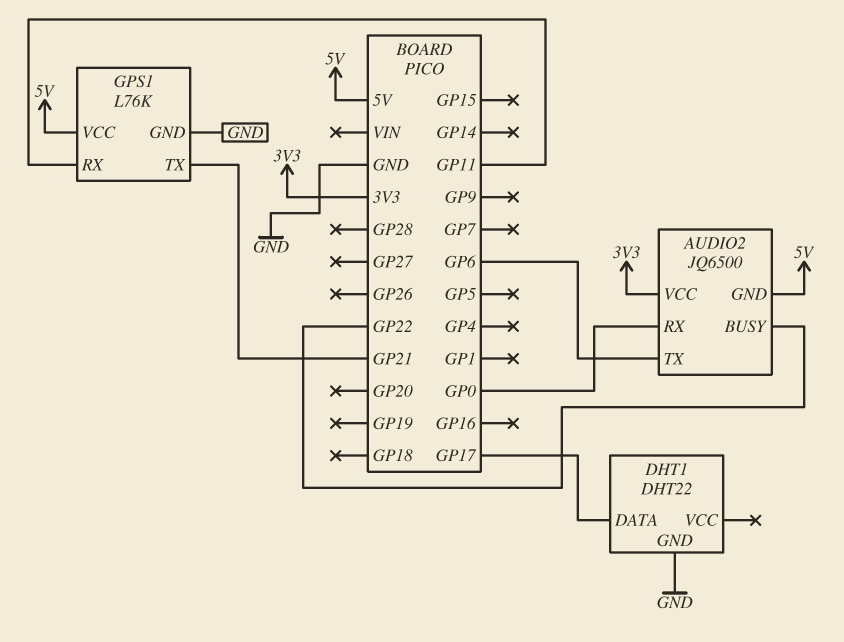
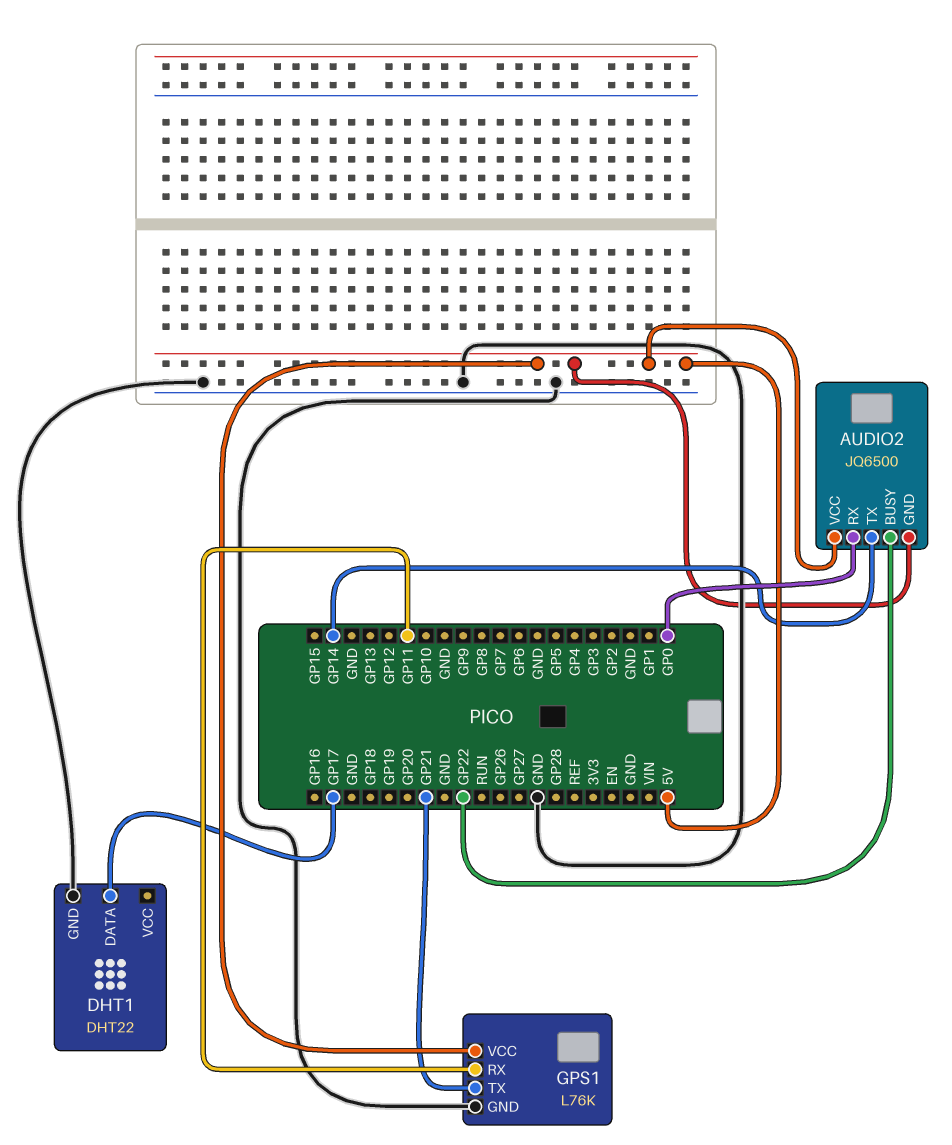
AUDIO2 pin TX: GP6 -> GP14
AUDIO2 pin VCC: 3V3 -> 5V

